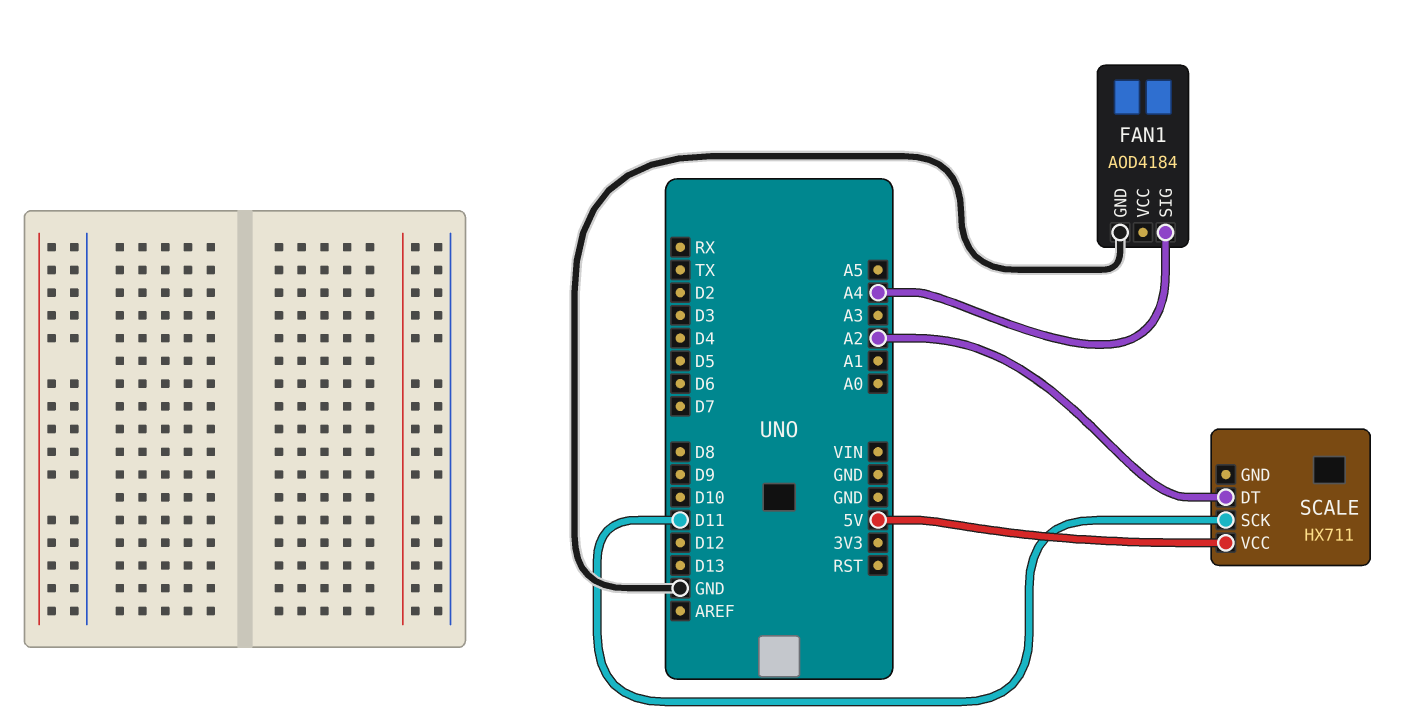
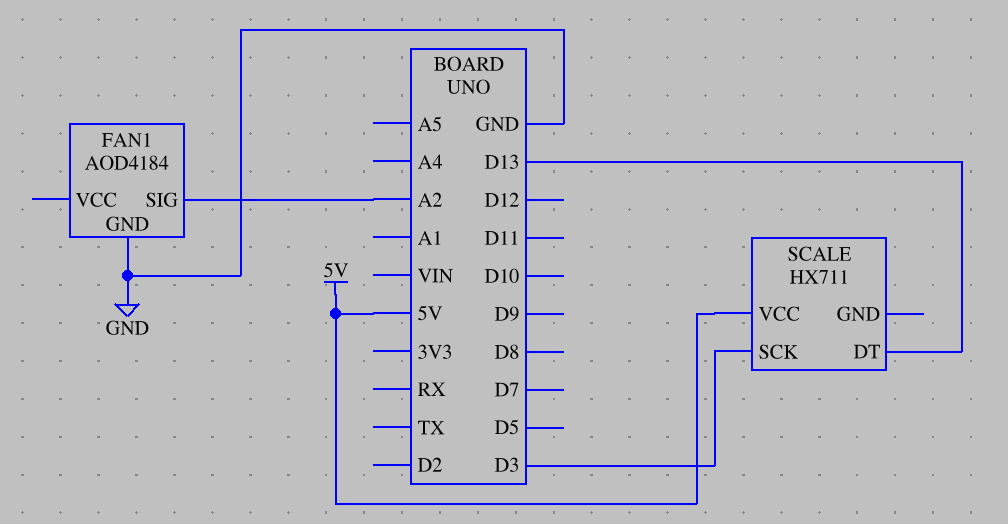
FAN1 pin SIG: A4 -> A2
SCALE pin DT: A2 -> D13
SCALE pin SCK: D11 -> D3

